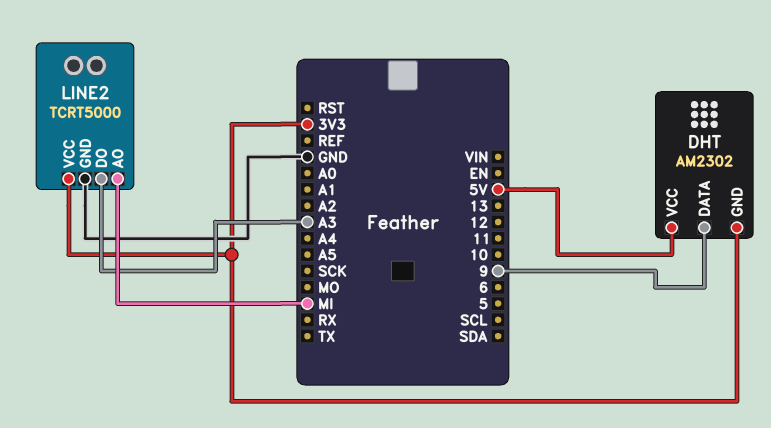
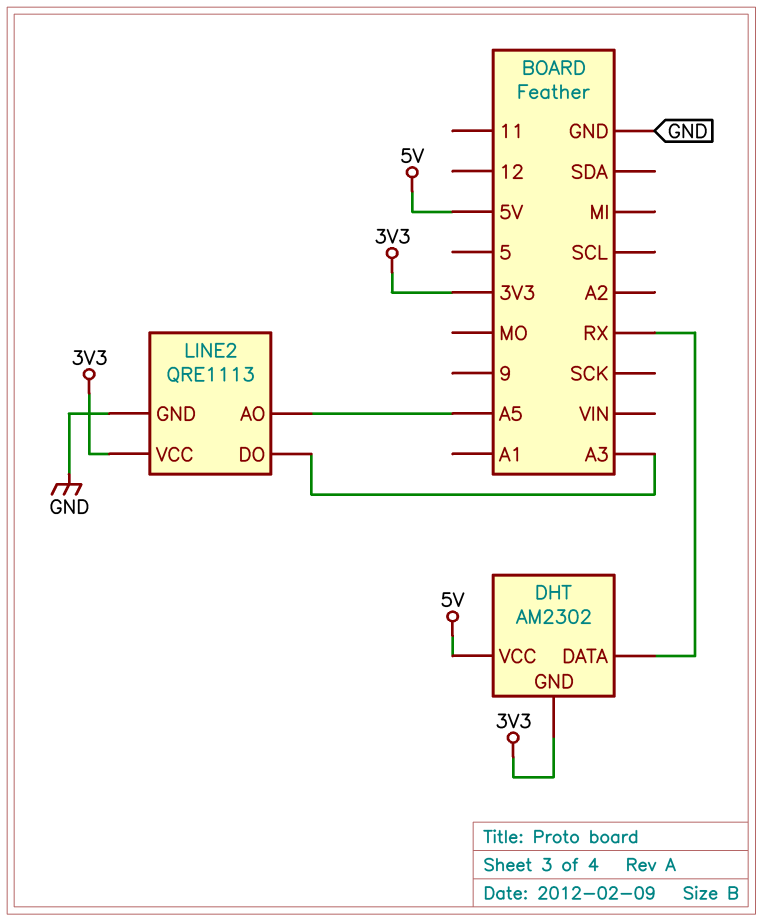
DHT pin DATA: 9 -> RX
LINE2: TCRT5000 -> QRE1113
LINE2 pin AO: MI -> A5

